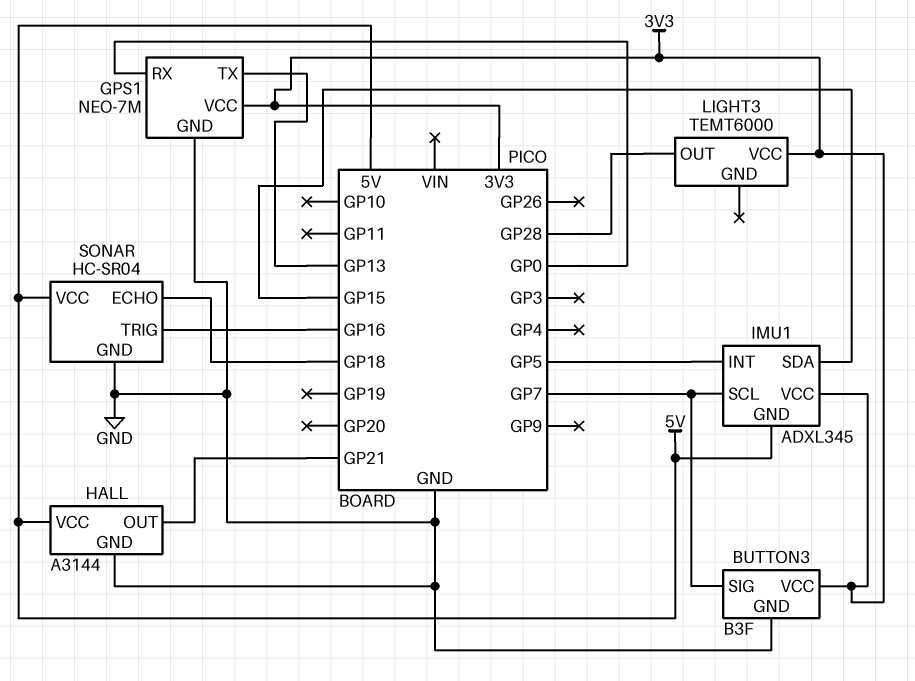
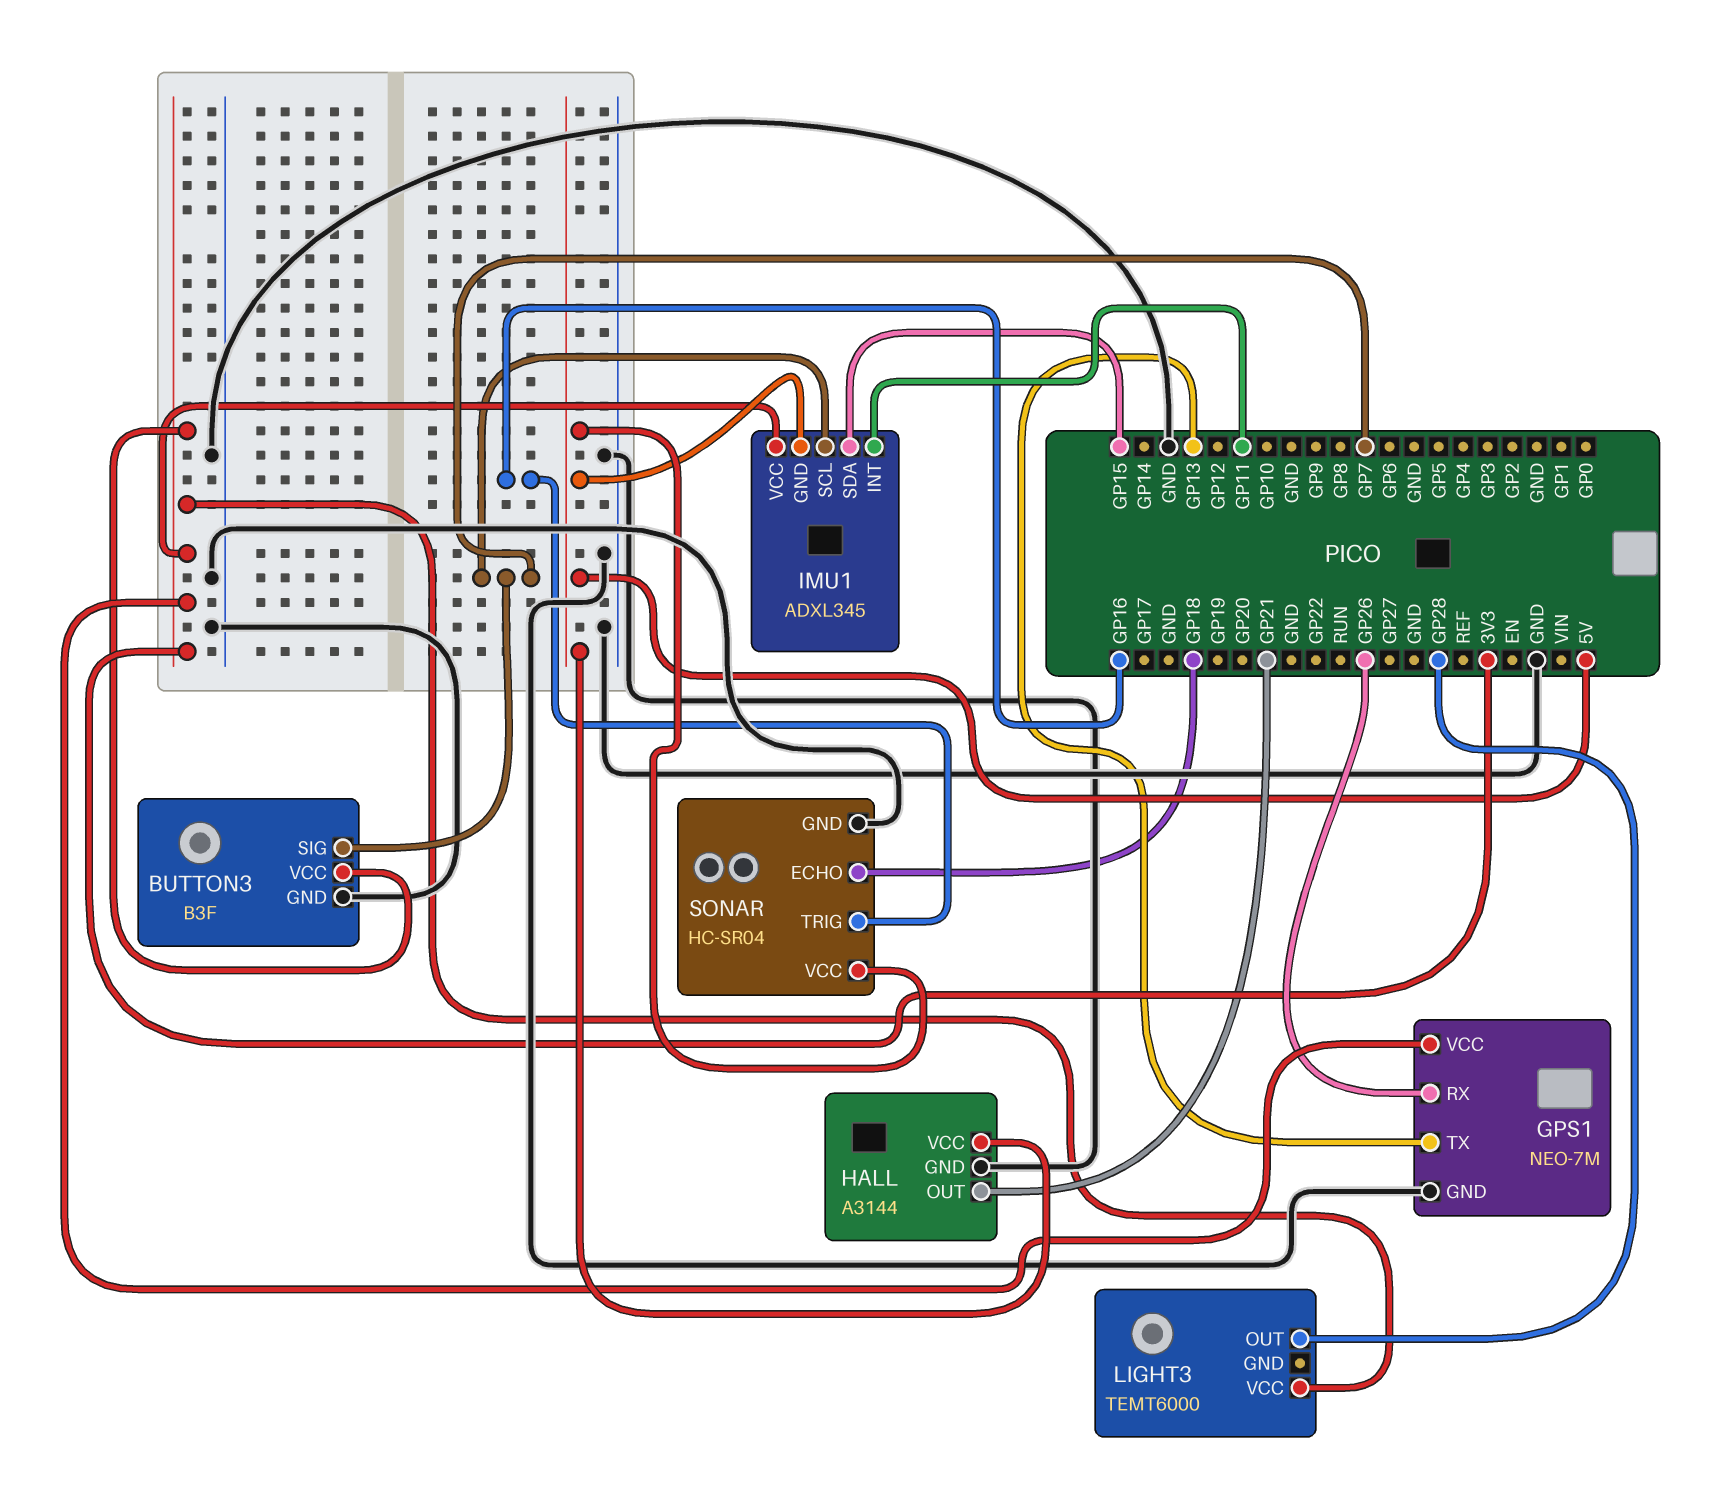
GPS1 pin RX: GP0 -> GP26
IMU1 pin INT: GP5 -> GP11

